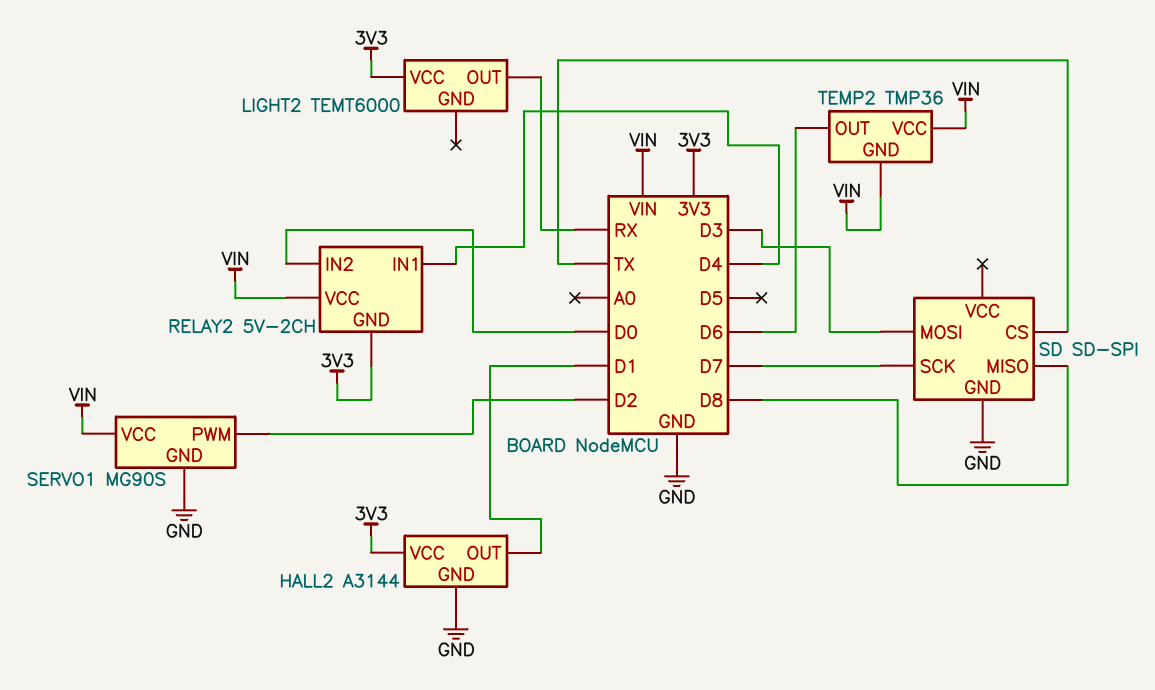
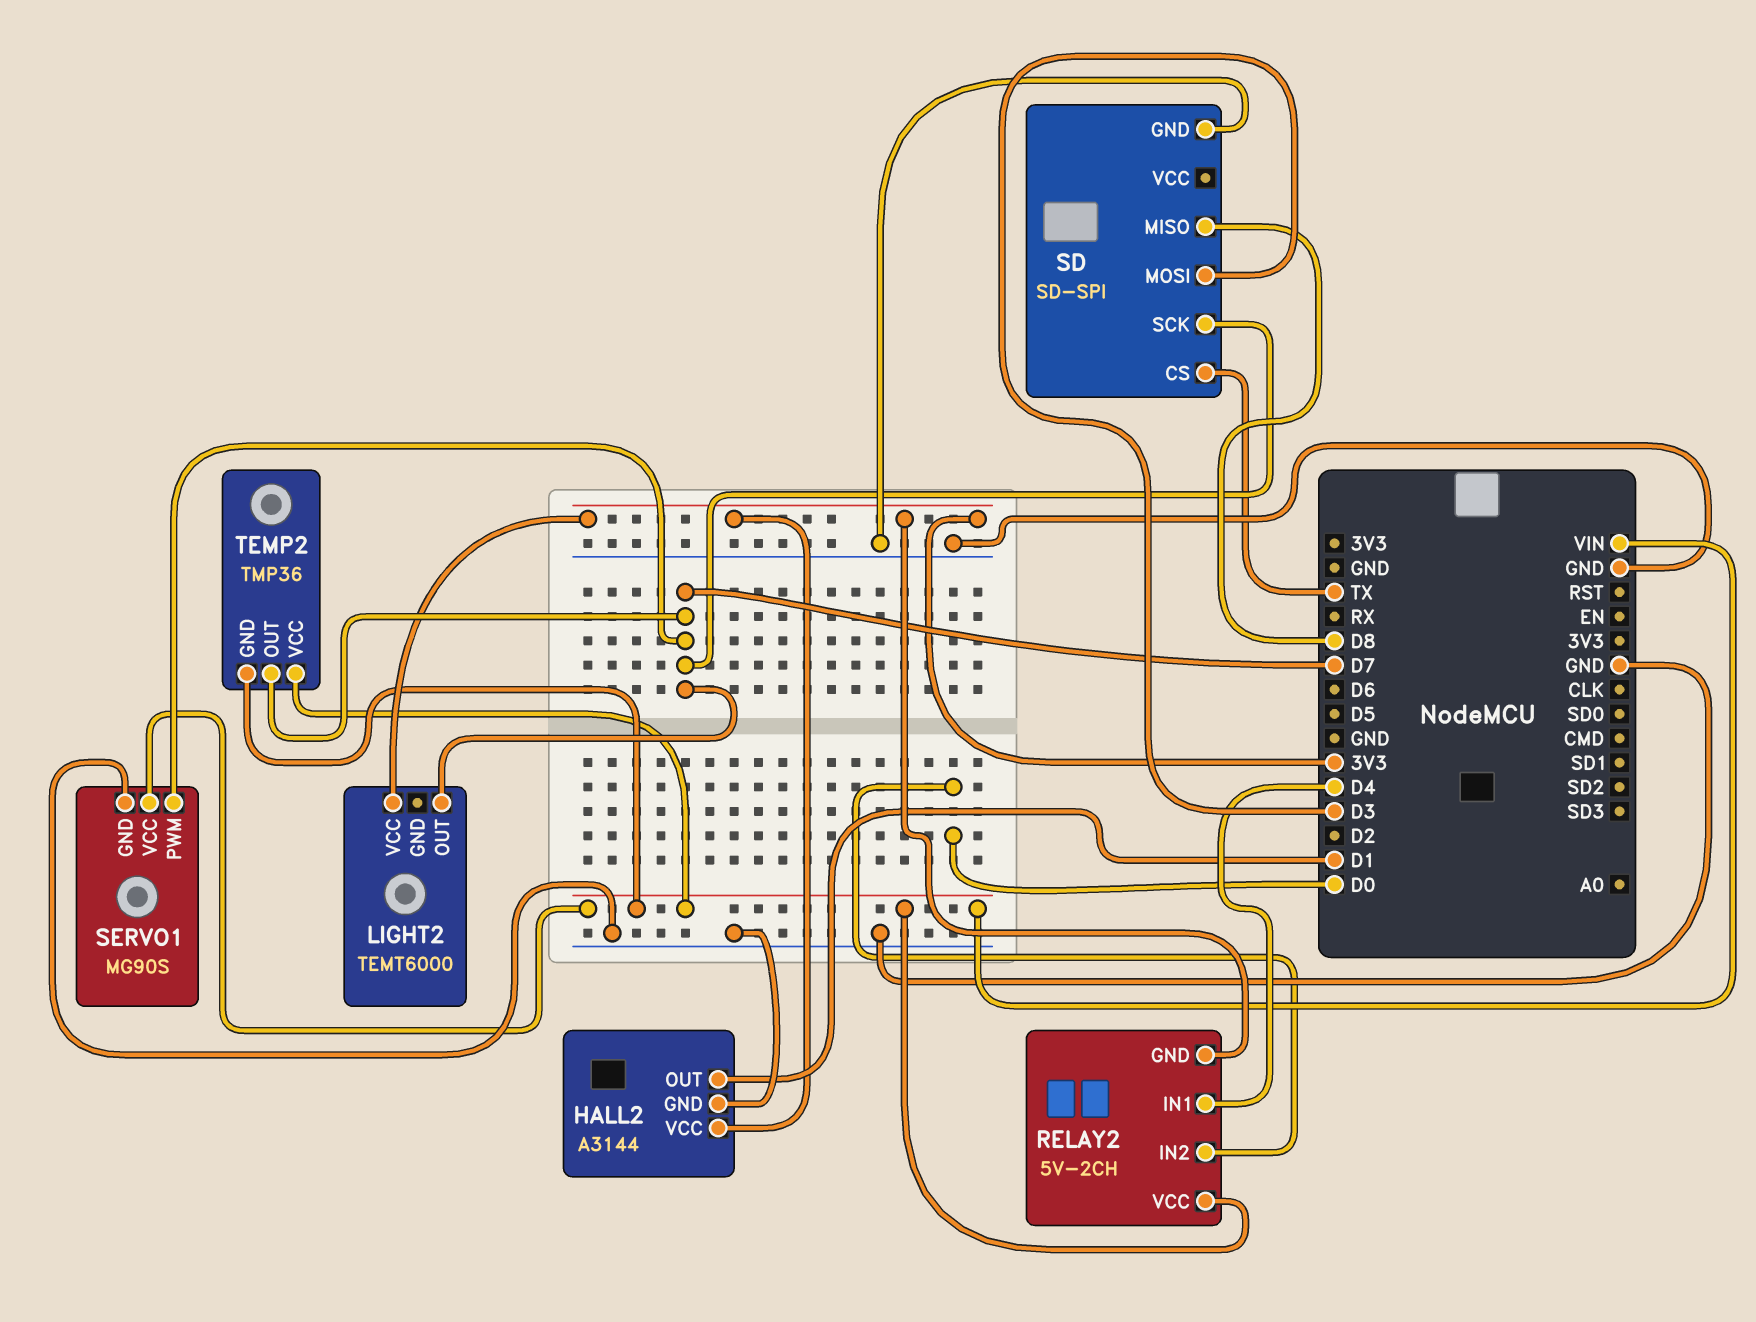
LIGHT2 pin OUT: RX -> D7
SERVO1 pin PWM: D2 -> D7
TEMP2 pin OUT: D6 -> D7

